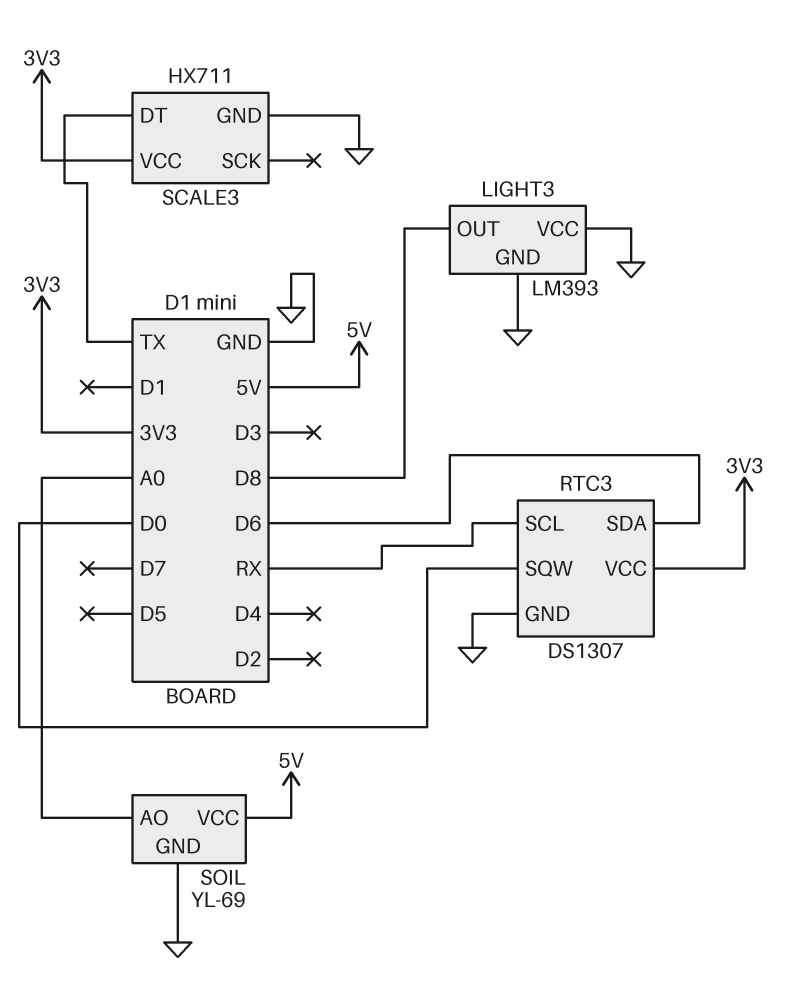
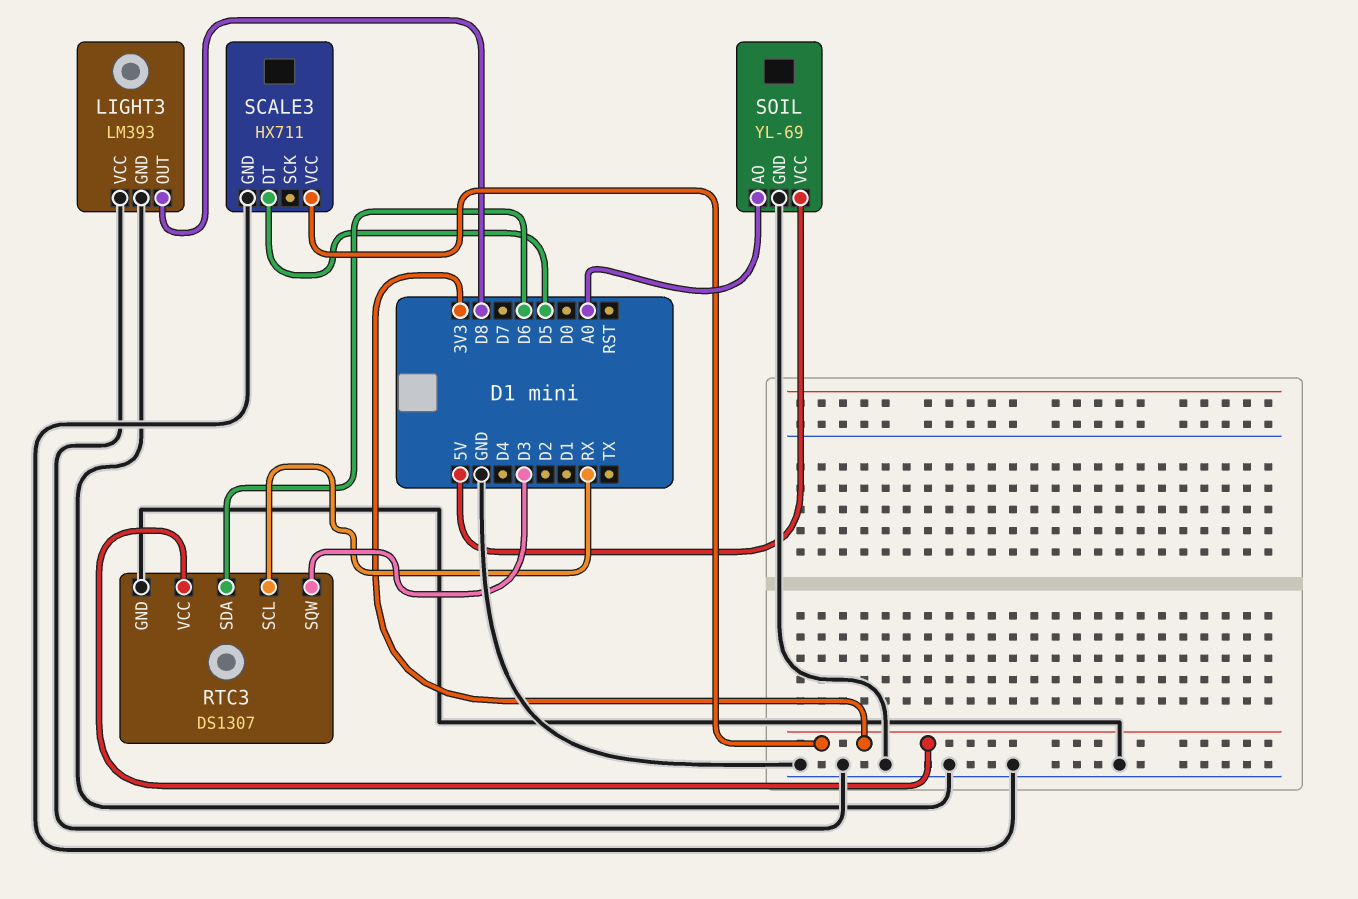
RTC3 pin SQW: D0 -> D3
SCALE3 pin DT: TX -> D5

